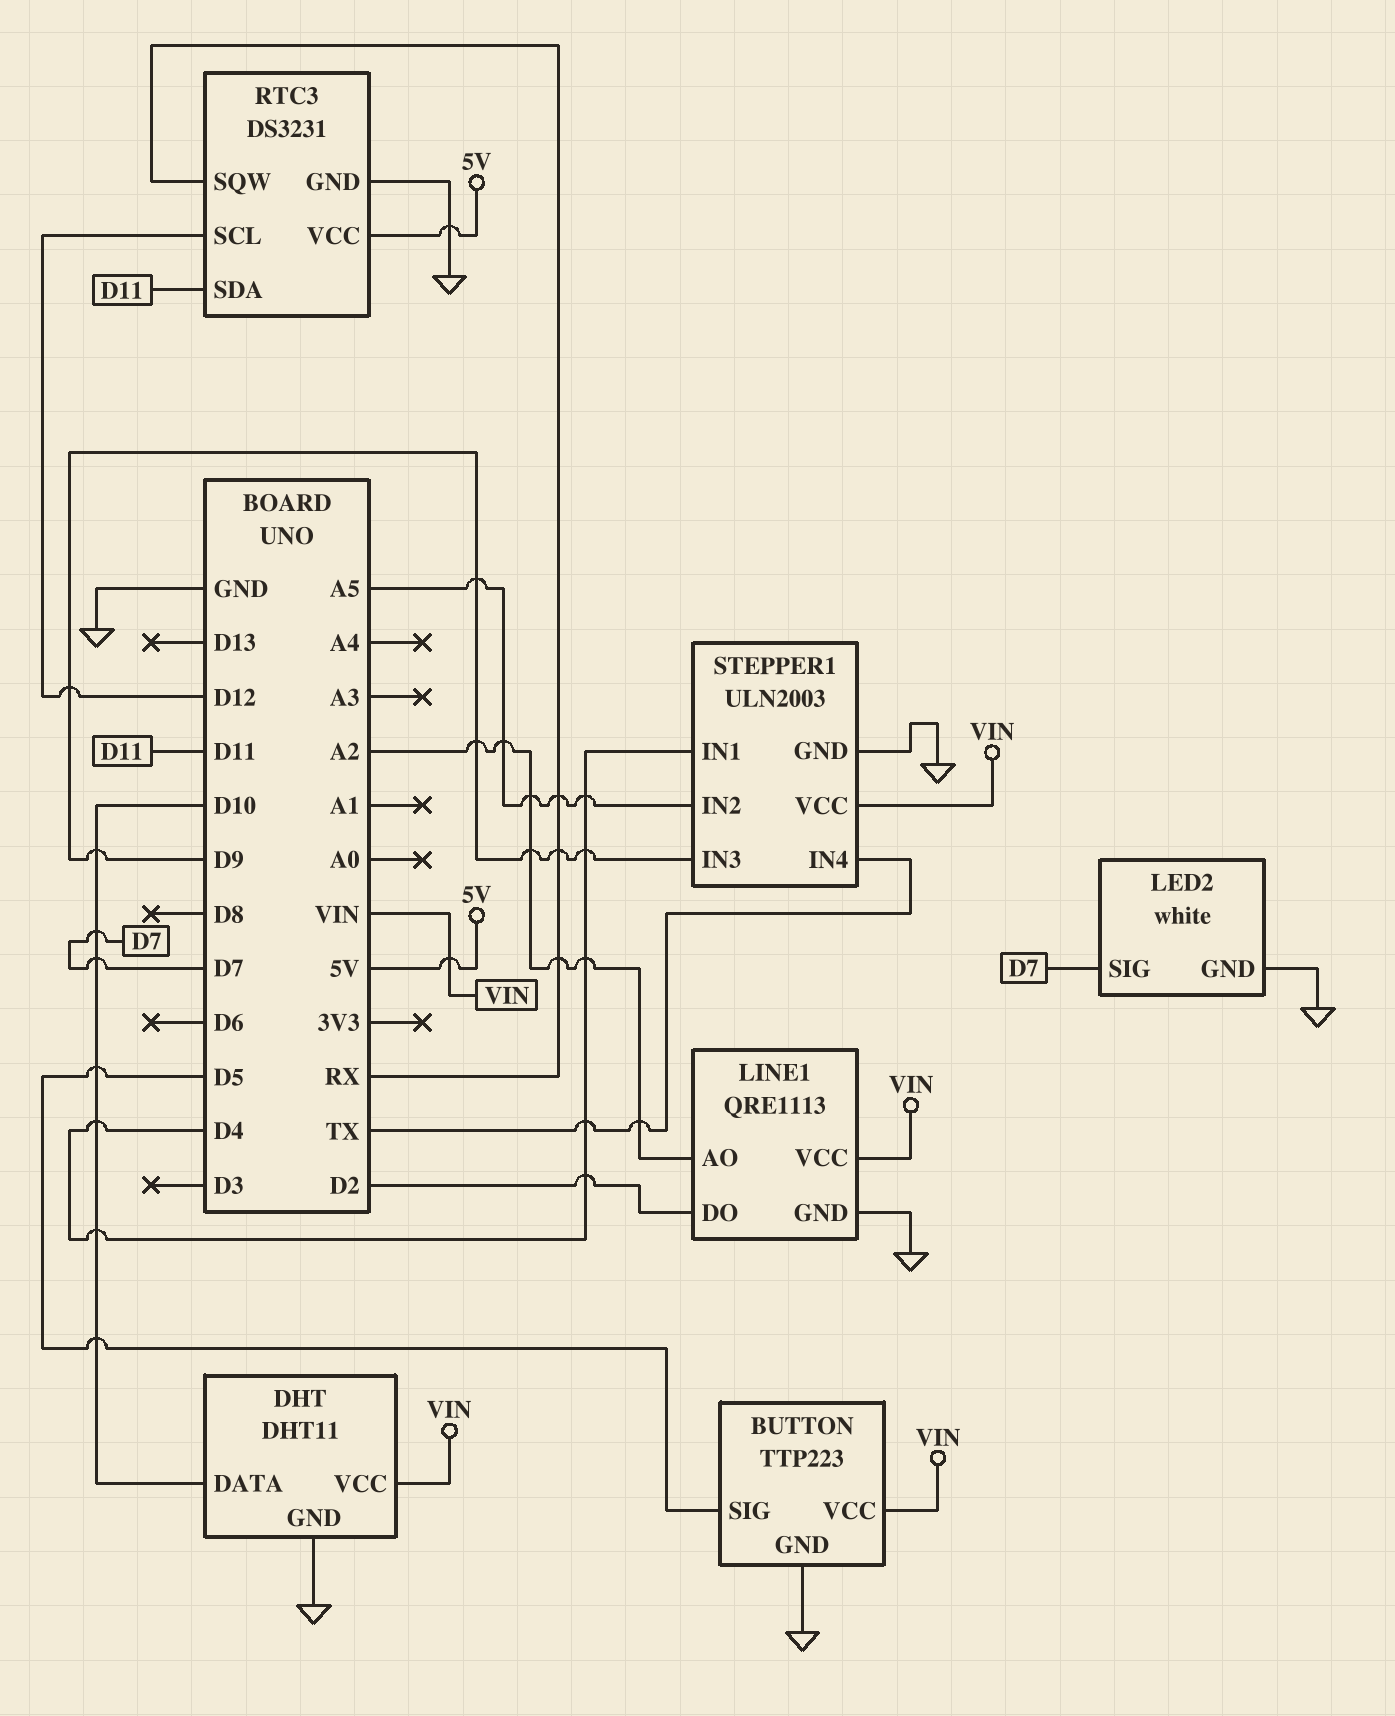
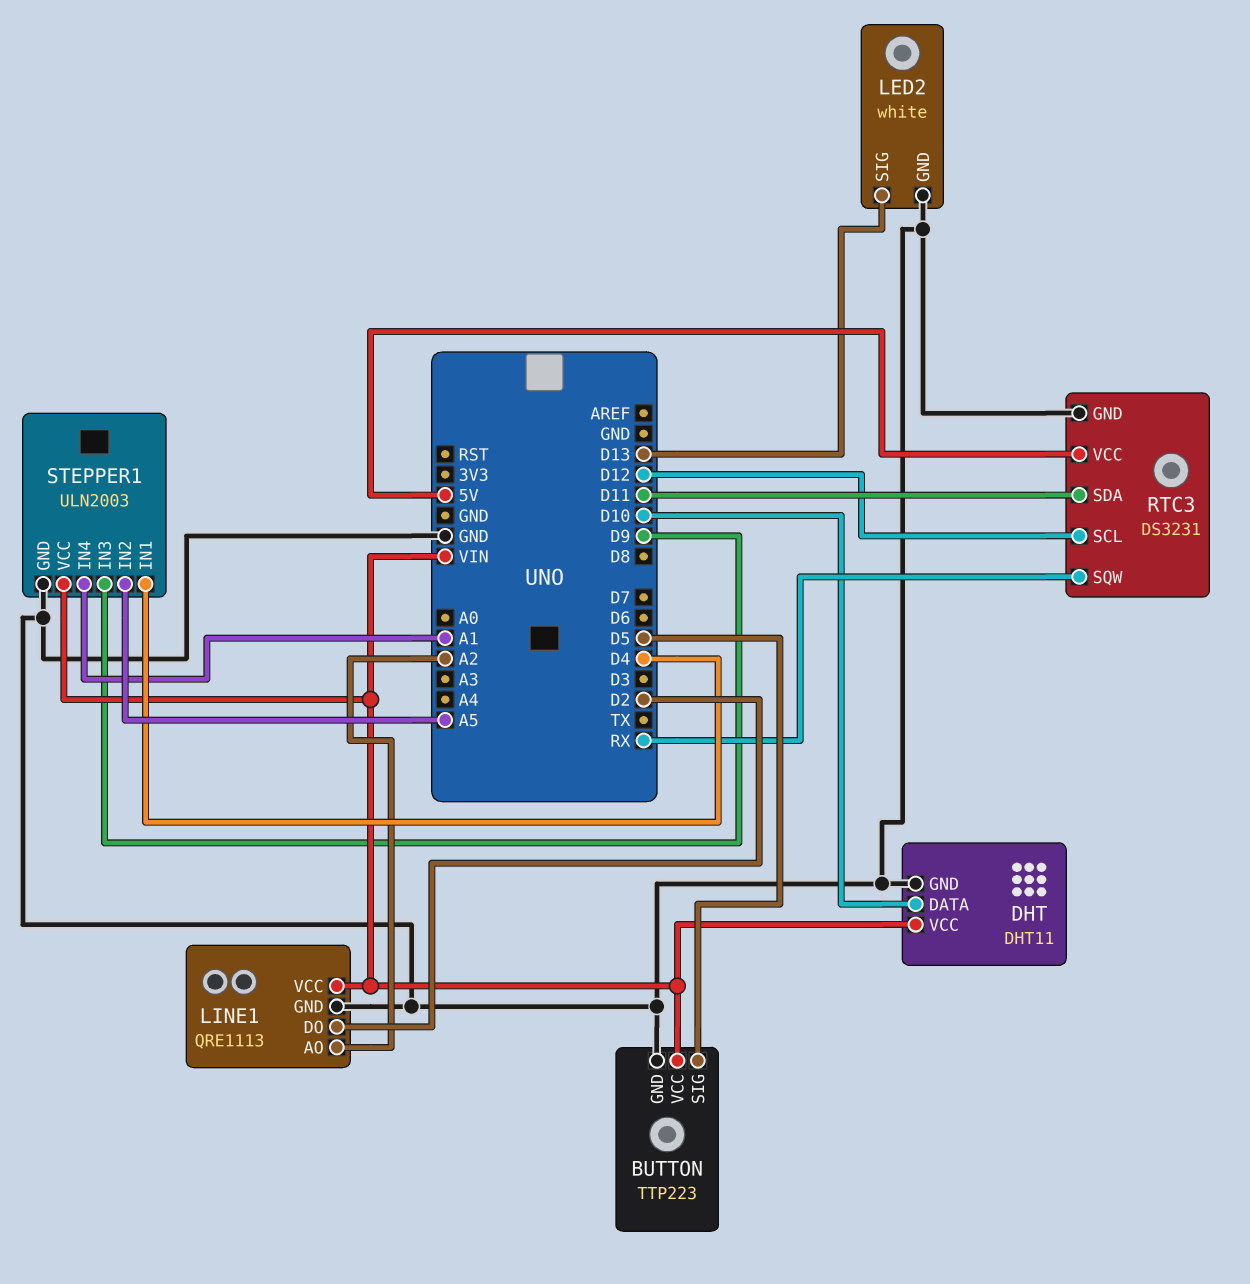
LED2 pin SIG: D7 -> D13
STEPPER1 pin IN4: TX -> A1

